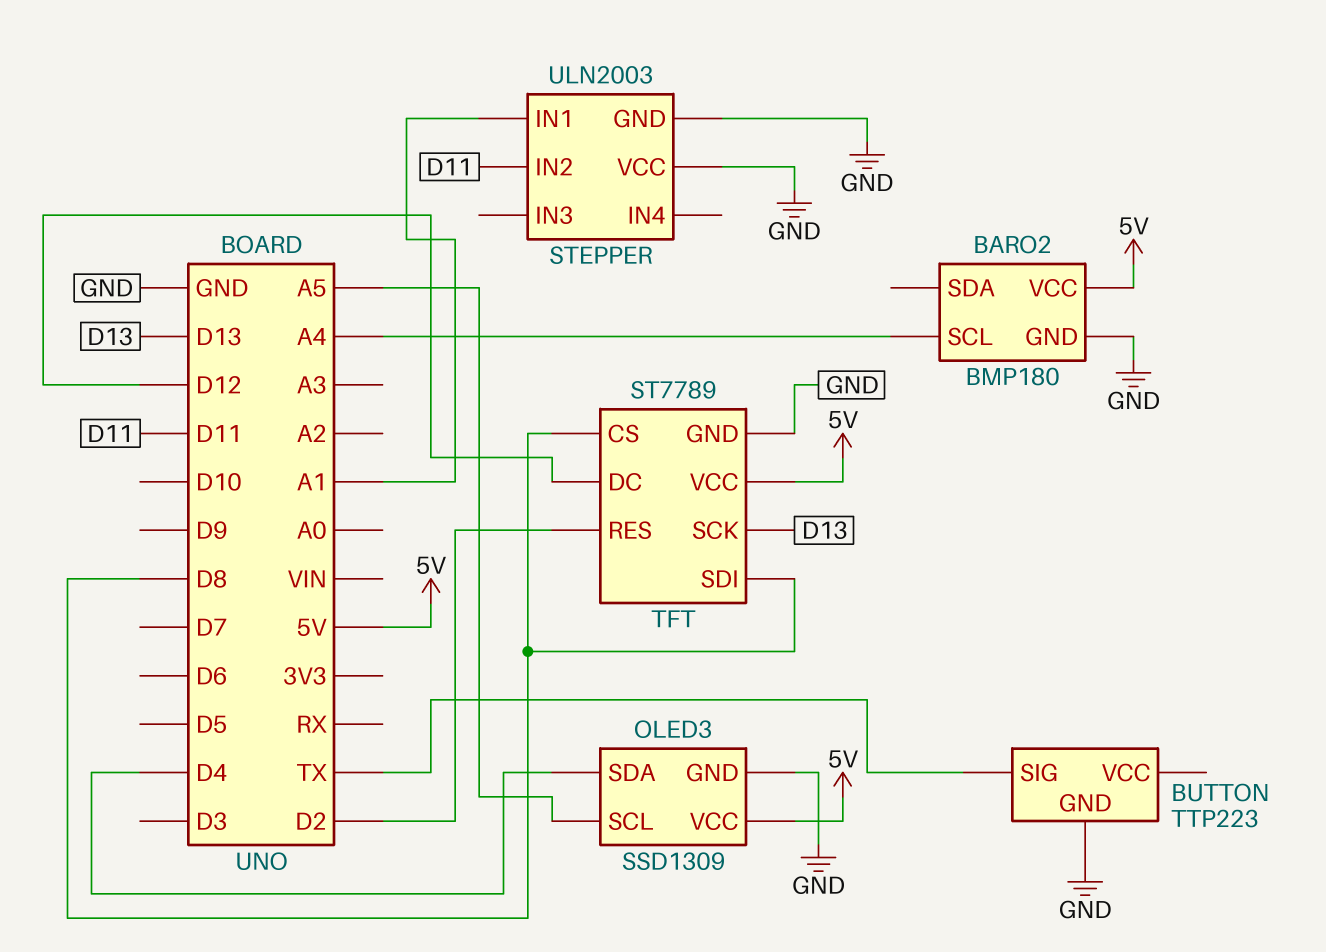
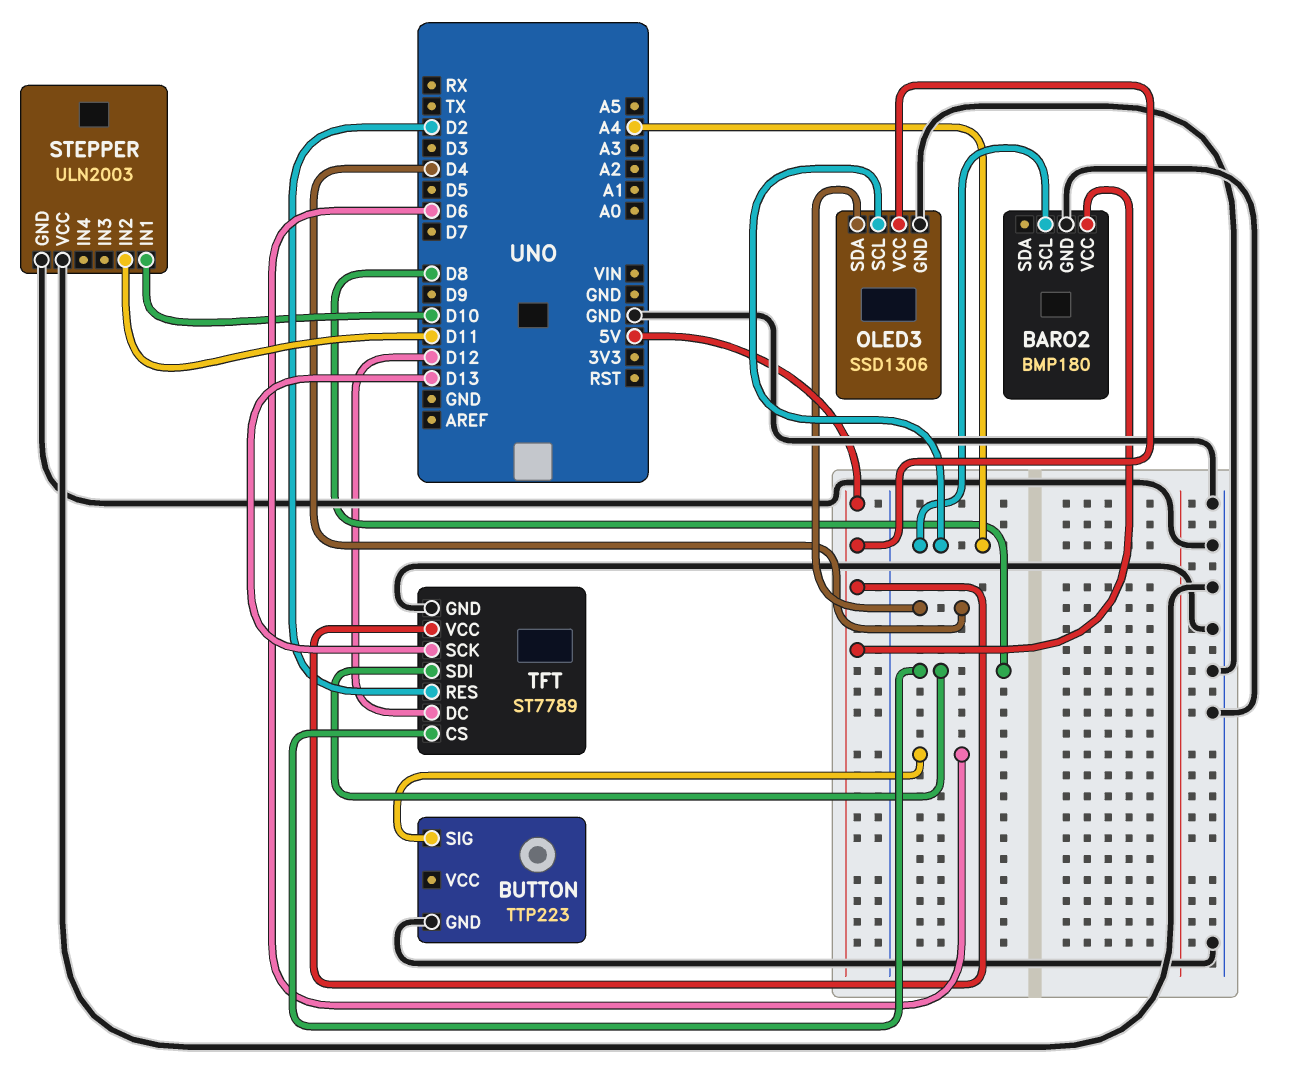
BUTTON pin SIG: TX -> D6
OLED3: SSD1309 -> SSD1306
OLED3 pin SCL: A5 -> A4
STEPPER pin IN1: A1 -> D10

